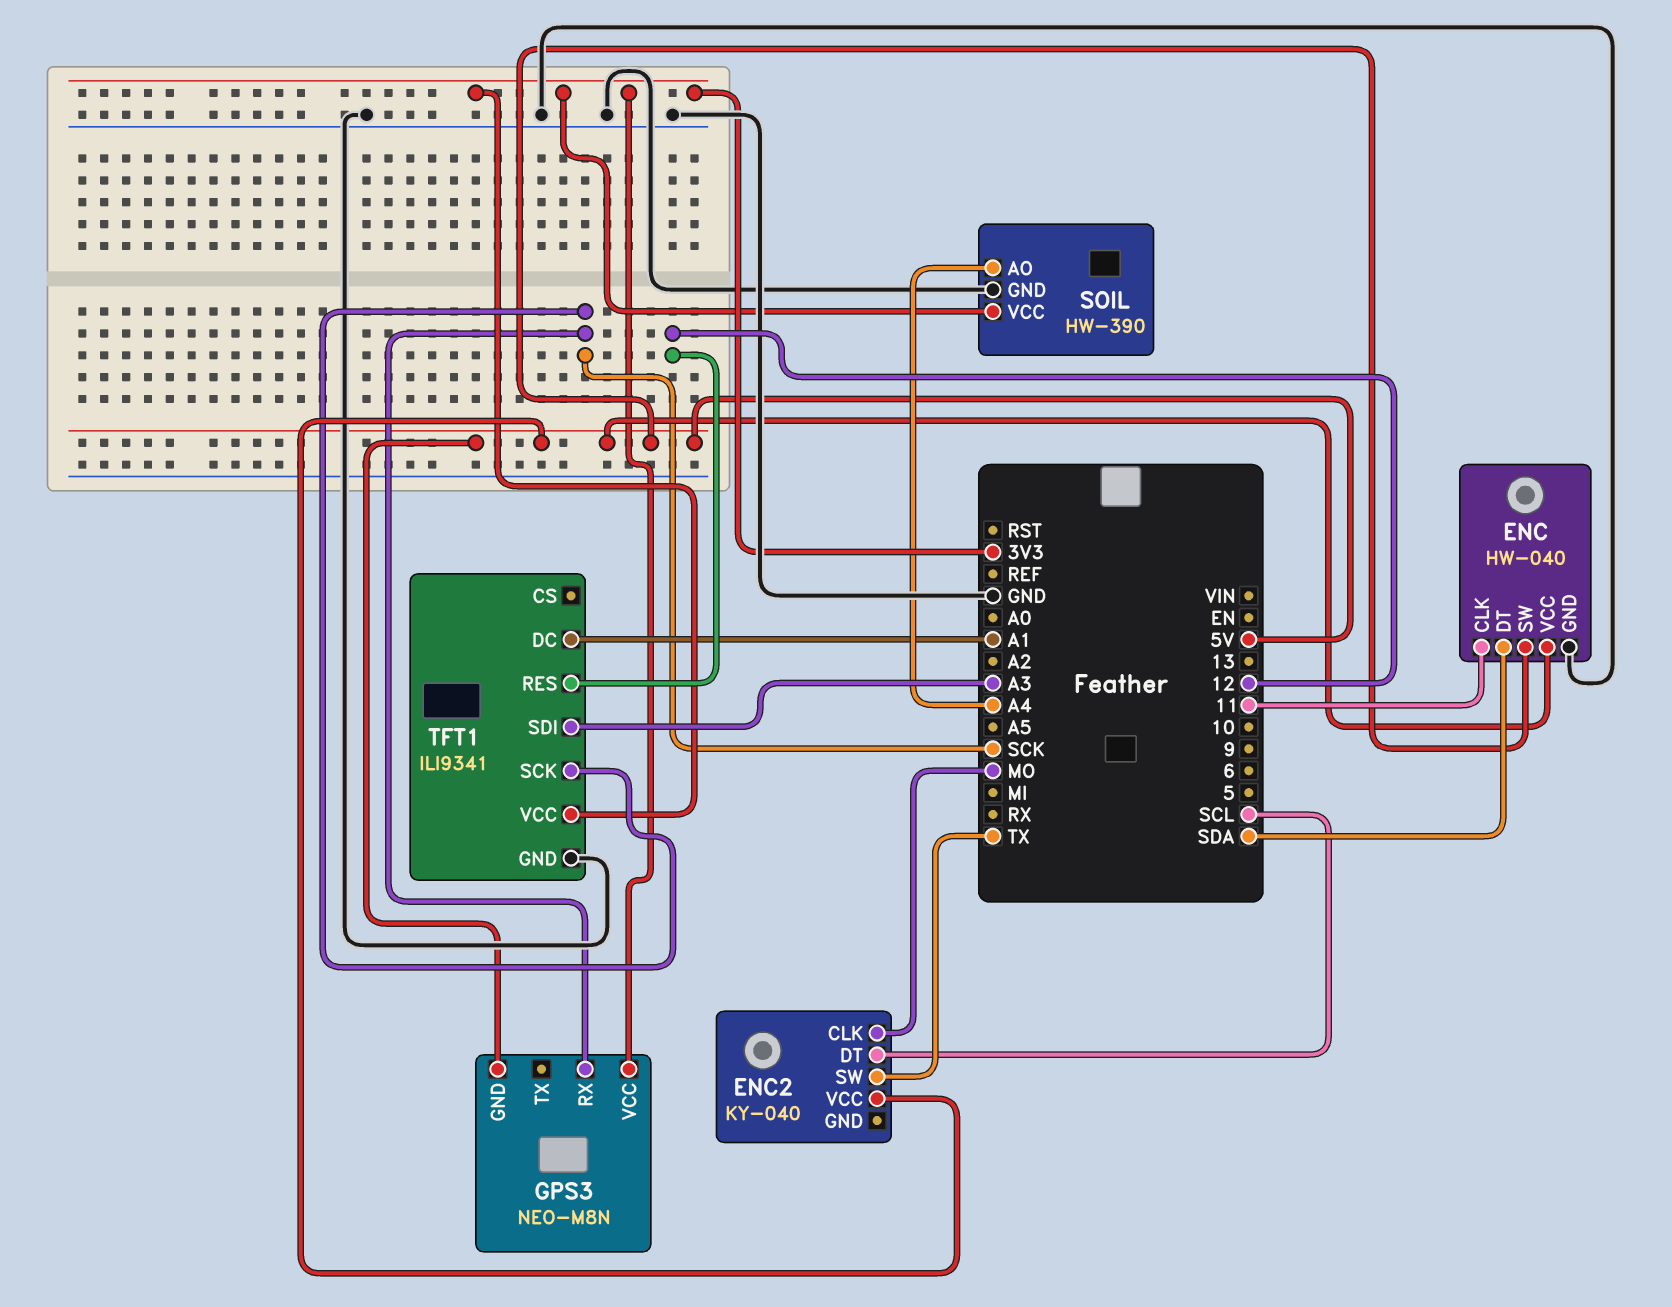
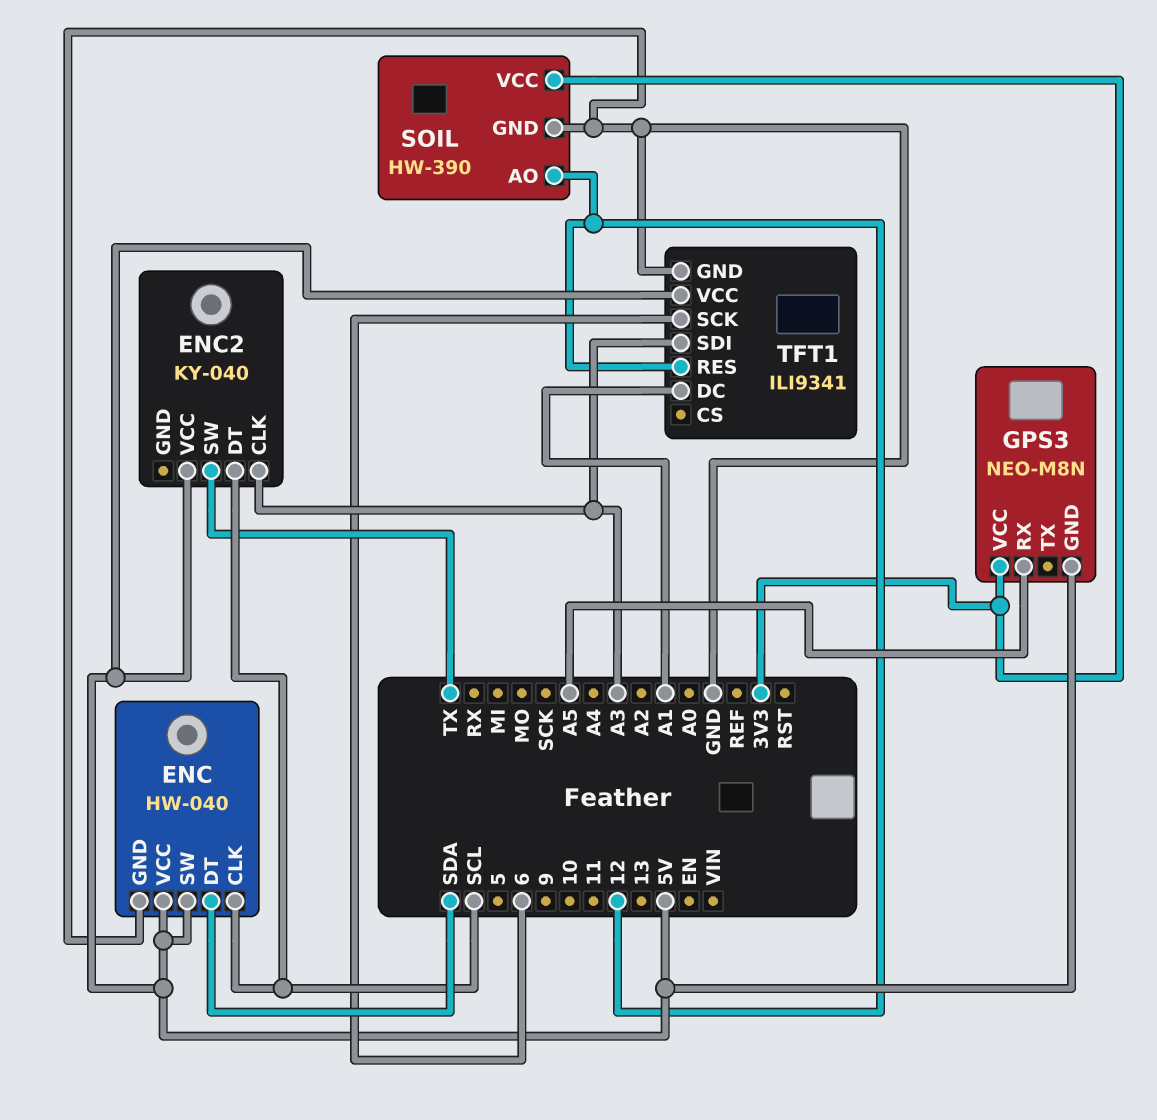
ENC pin CLK: 11 -> SCL
ENC2 pin CLK: MO -> A3
GPS3 pin RX: SCK -> A5
SOIL pin AO: A4 -> 12
TFT1 pin SCK: SCK -> 6
TFT1 pin VCC: 3V3 -> 5V

